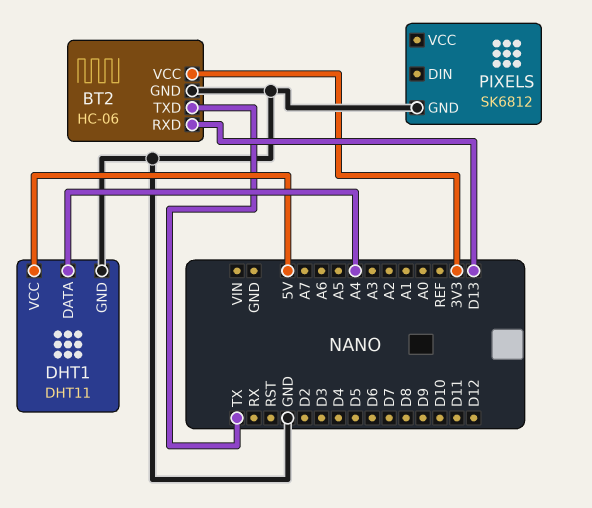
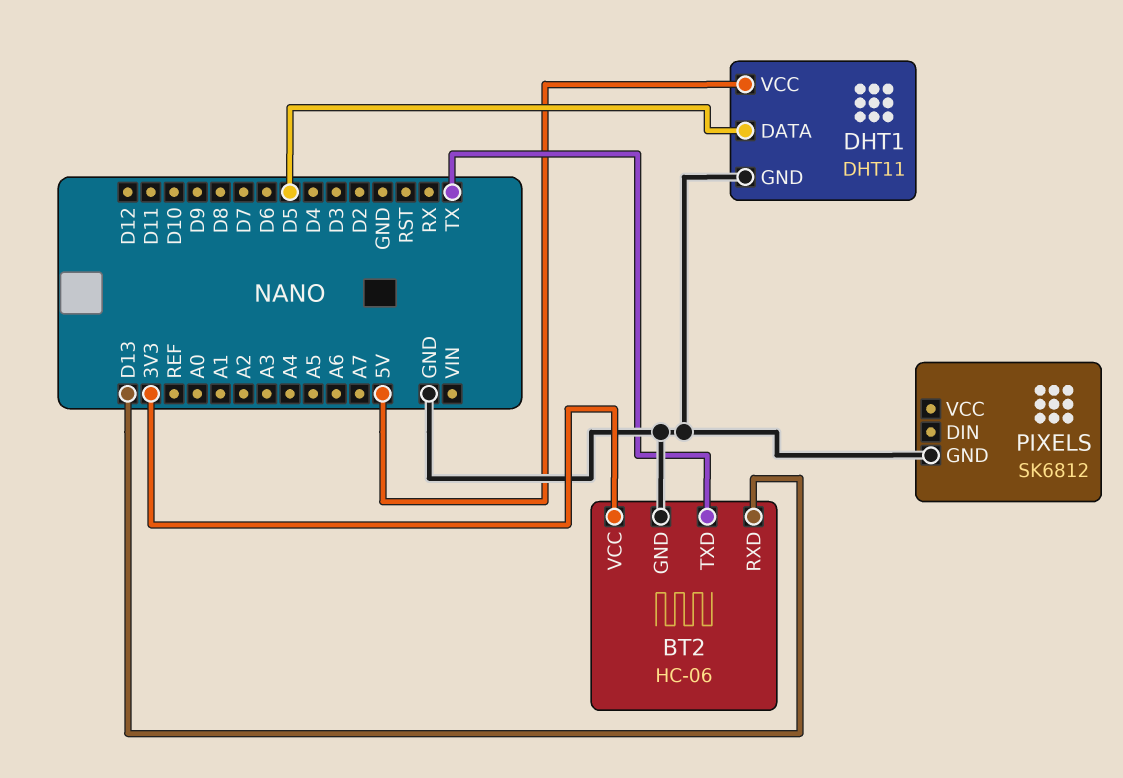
DHT1 pin DATA: A4 -> D5

